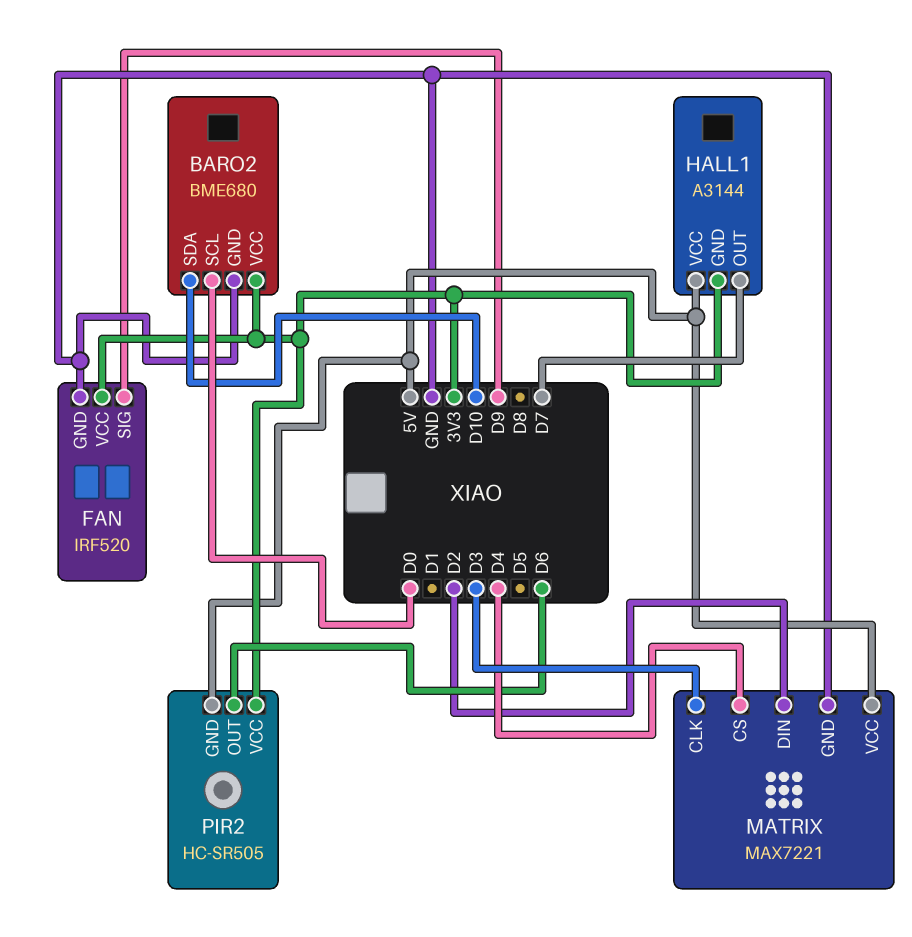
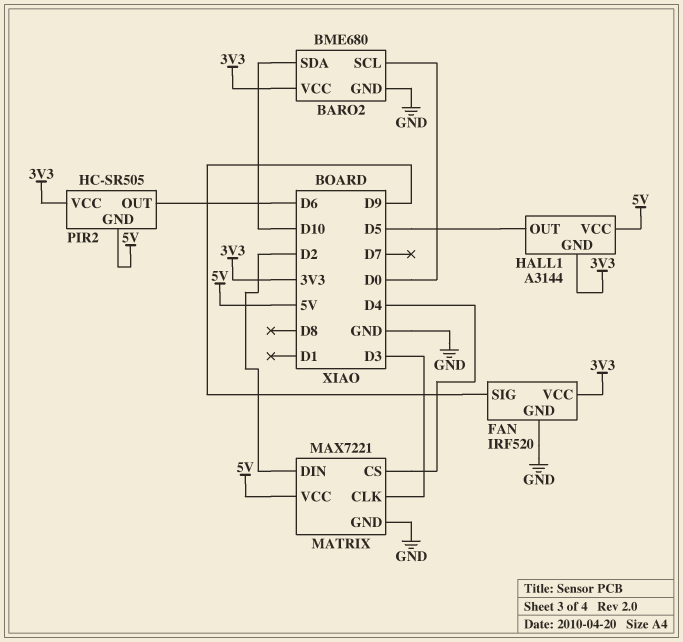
HALL1 pin OUT: D7 -> D5

